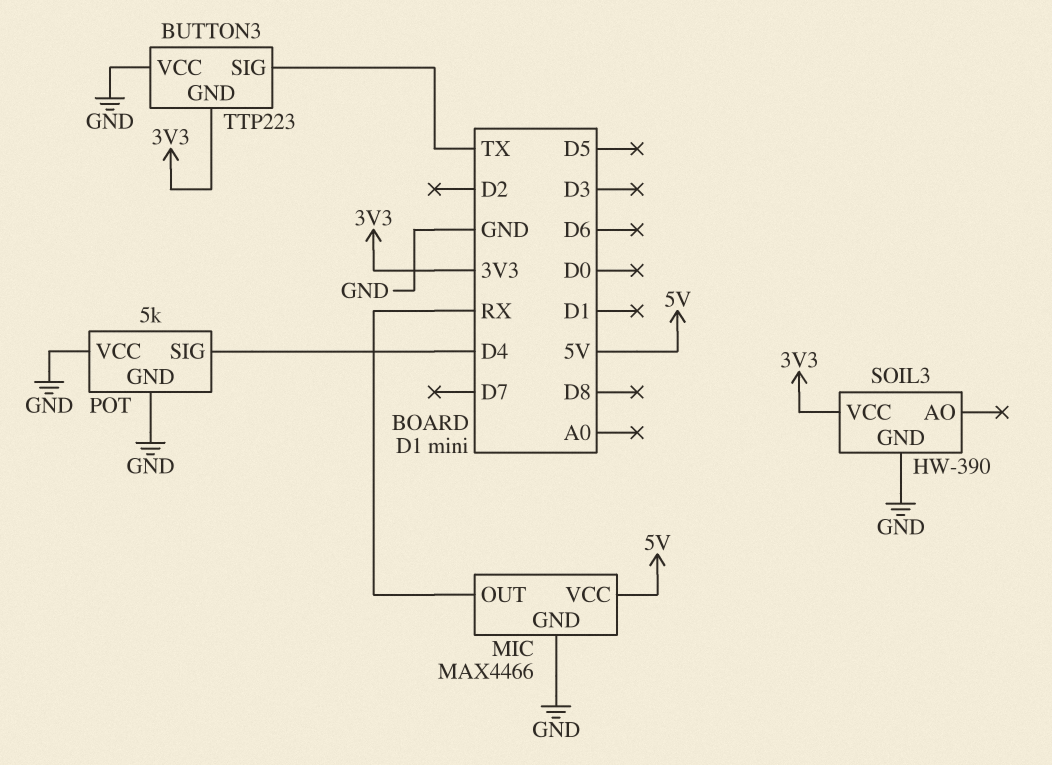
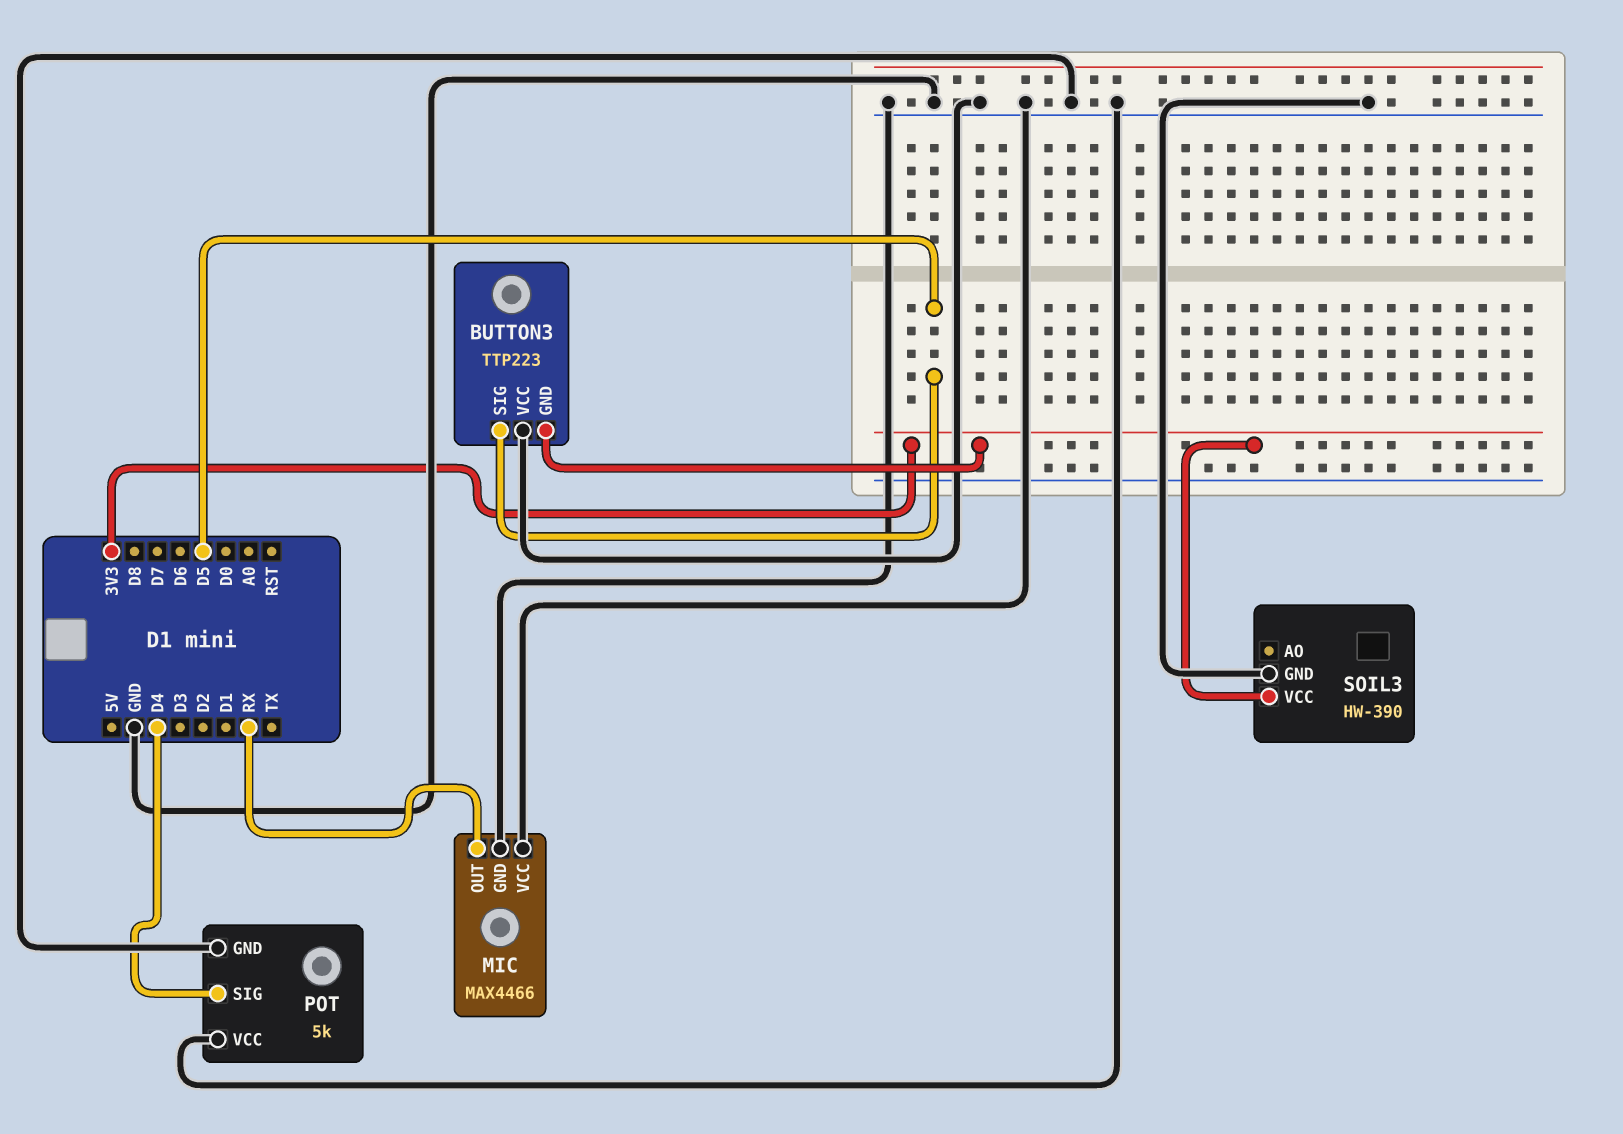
BUTTON3 pin SIG: TX -> D5
MIC pin VCC: 5V -> GND

